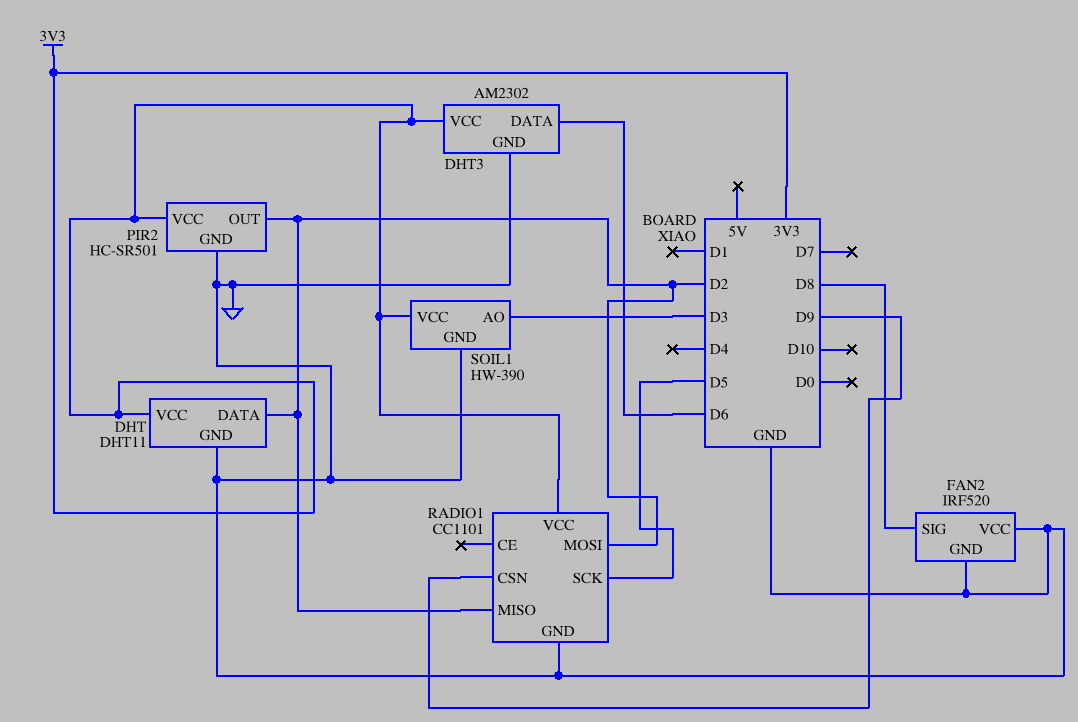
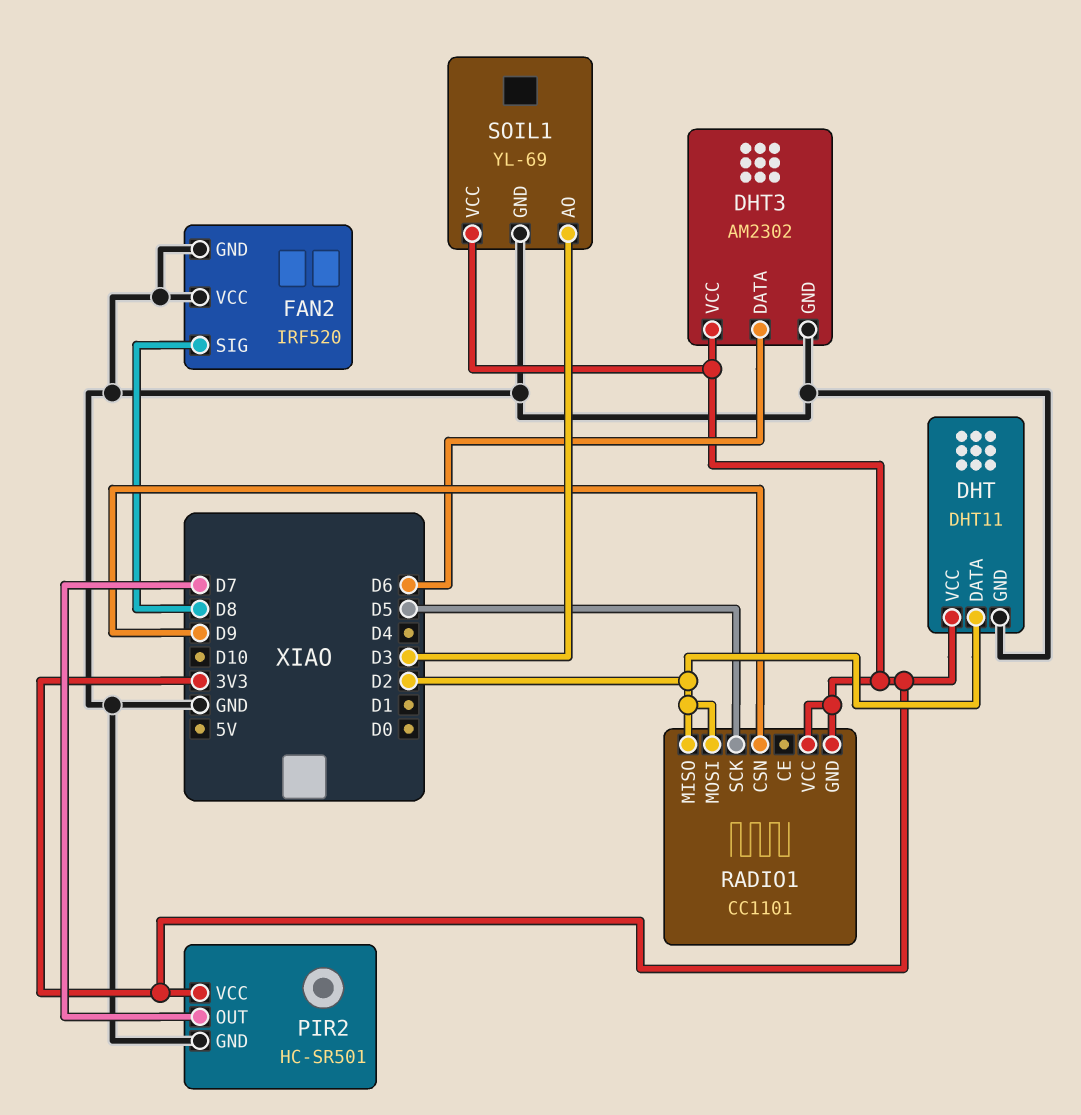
PIR2 pin OUT: D2 -> D7
RADIO1 pin GND: GND -> 3V3
SOIL1: HW-390 -> YL-69

